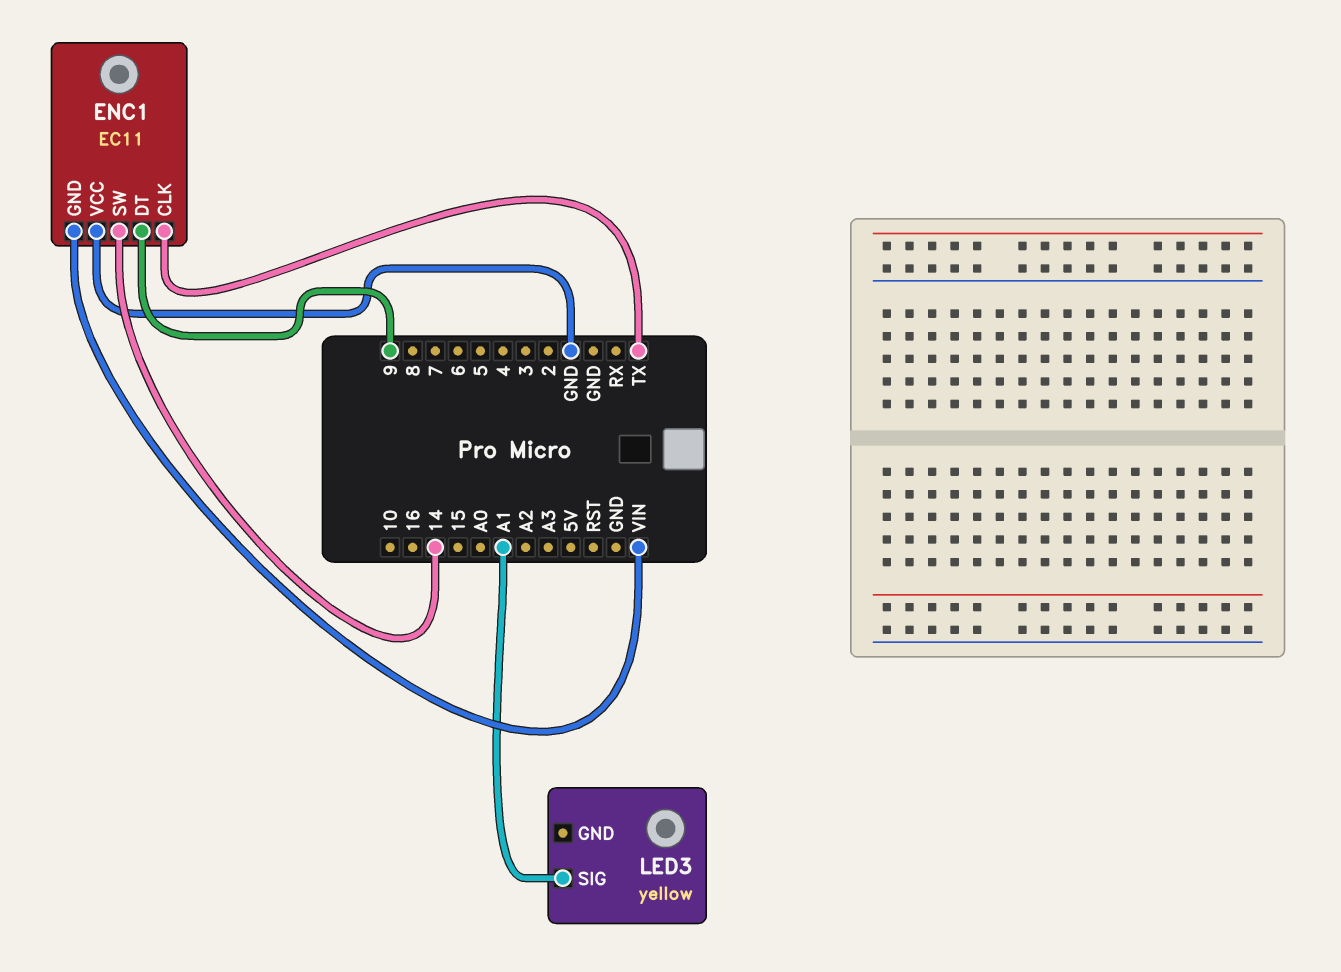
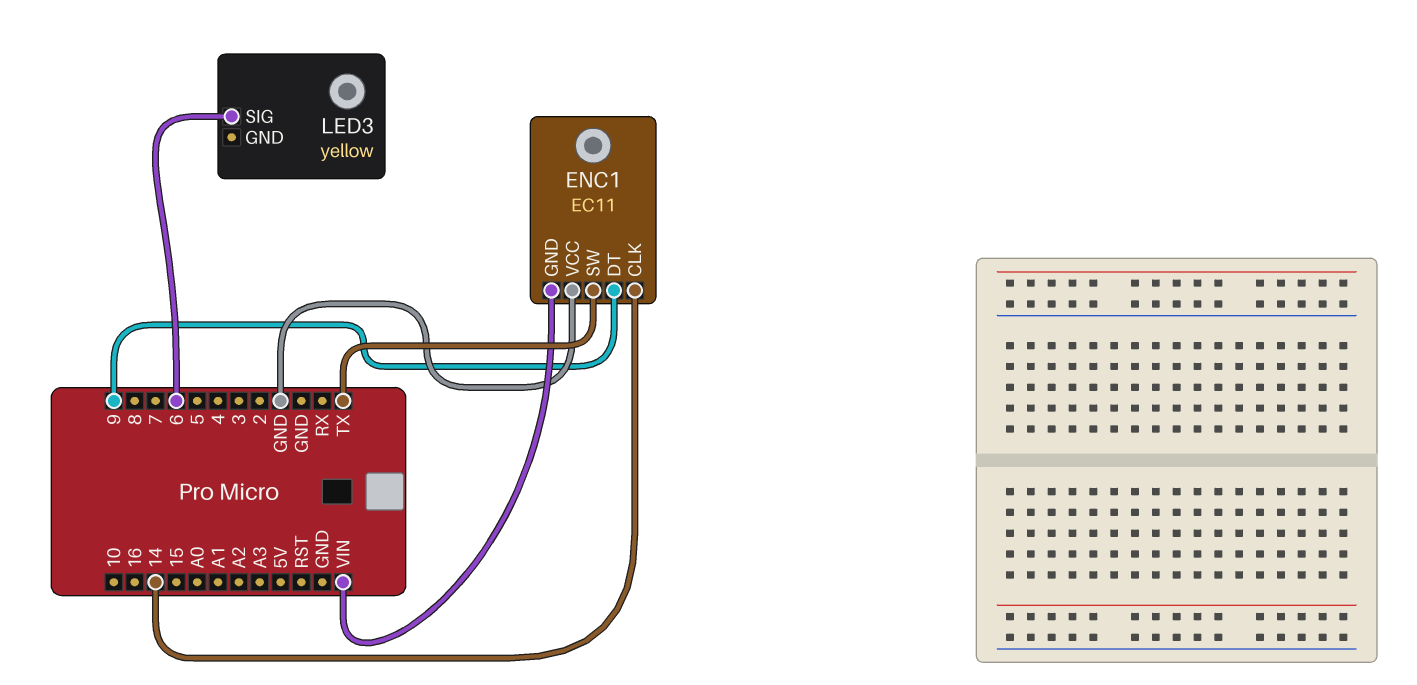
ENC1 pin CLK: TX -> 14
ENC1 pin SW: 14 -> TX
LED3 pin SIG: A1 -> 6

